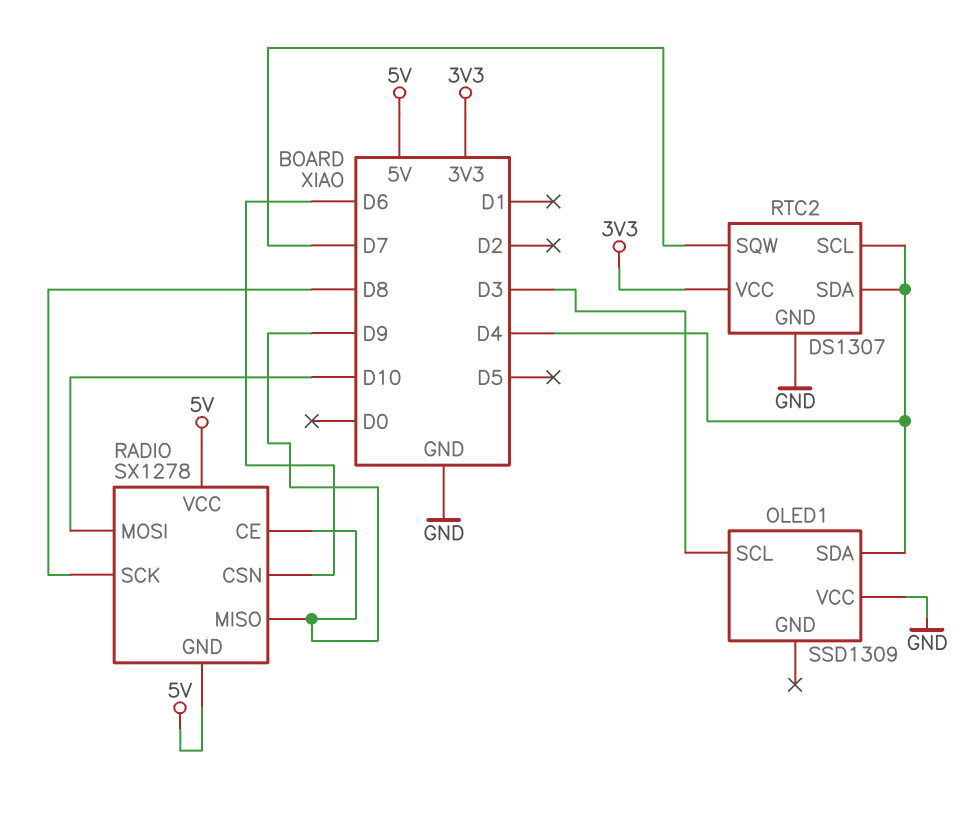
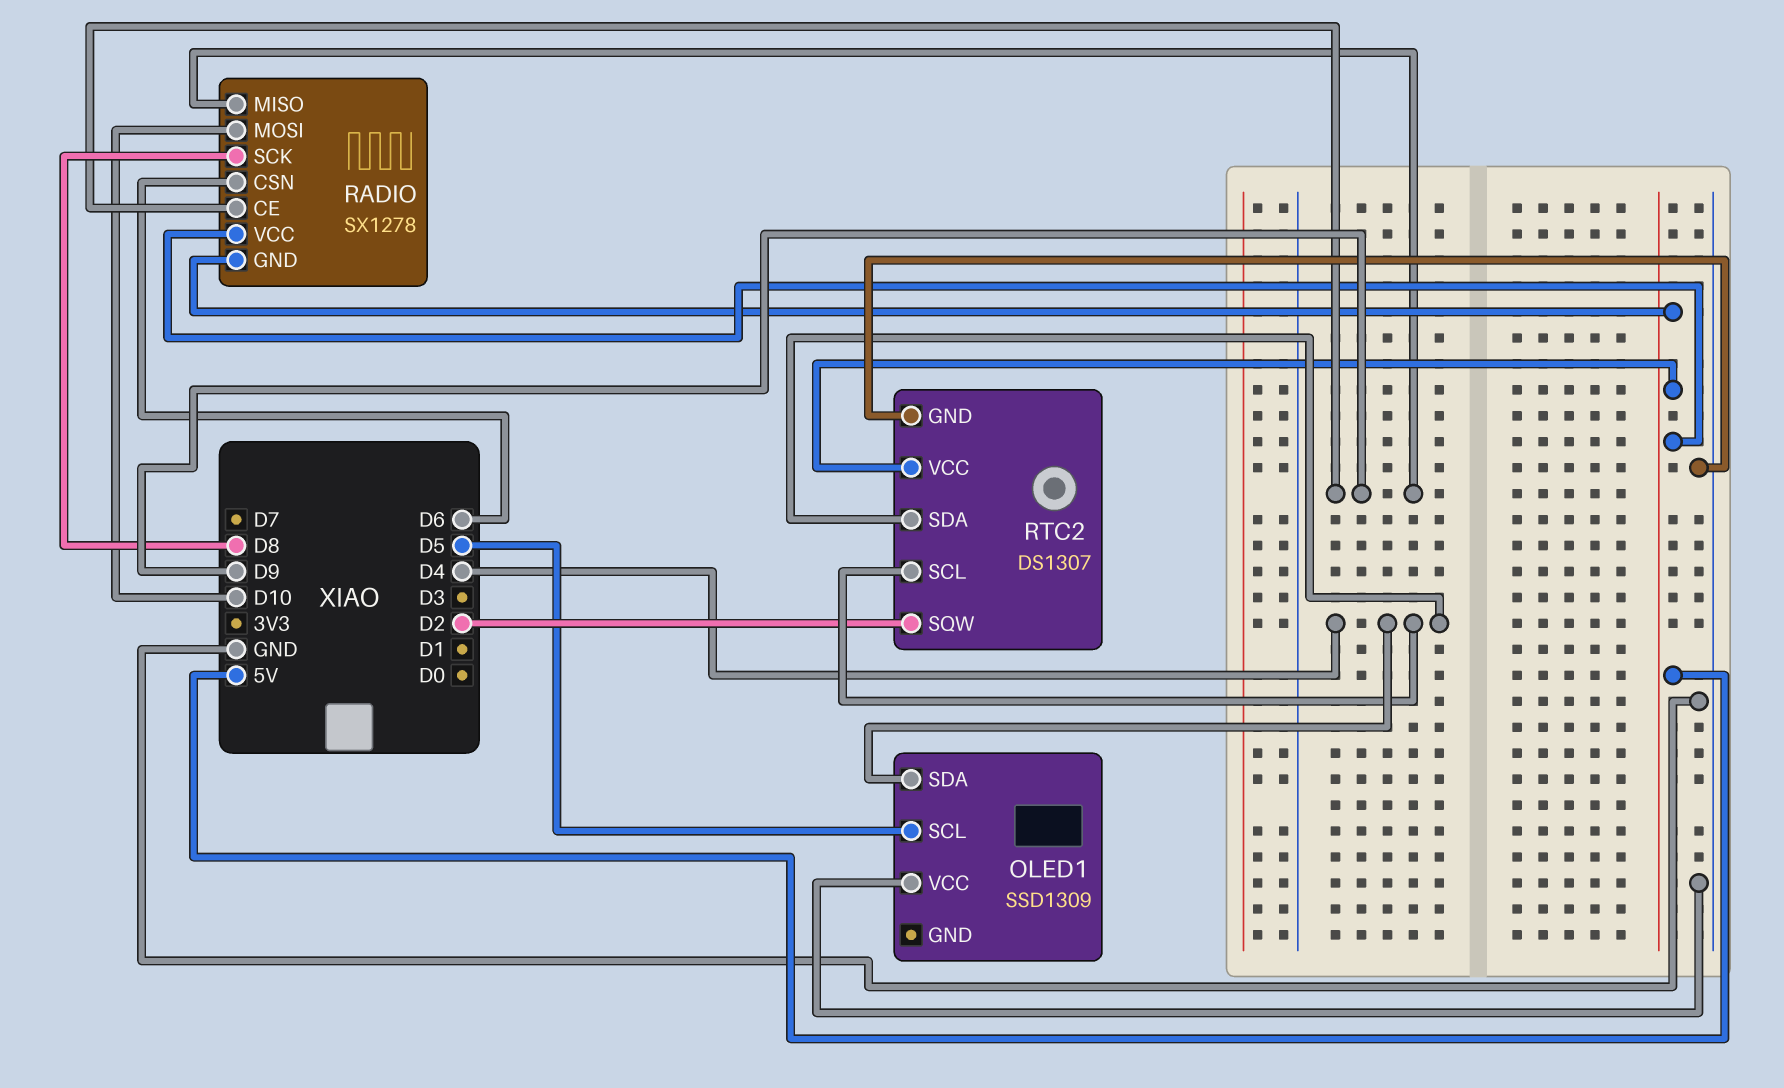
OLED1 pin SCL: D3 -> D5
RTC2 pin SQW: D7 -> D2
RTC2 pin VCC: 3V3 -> 5V

